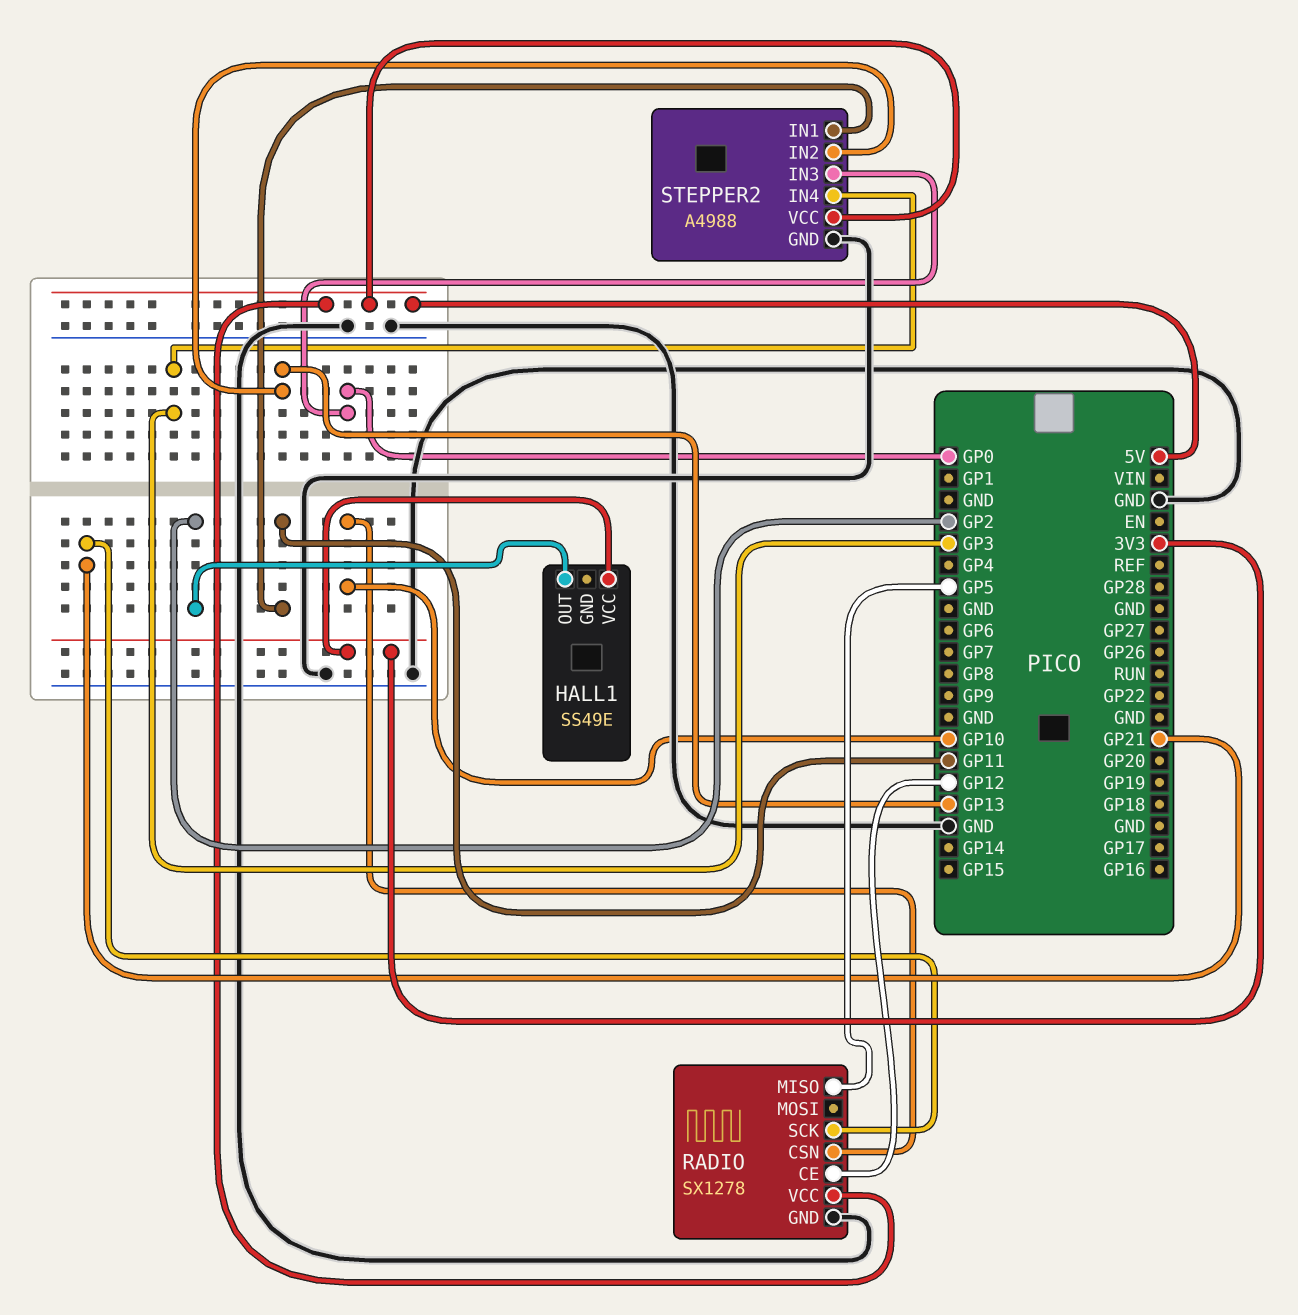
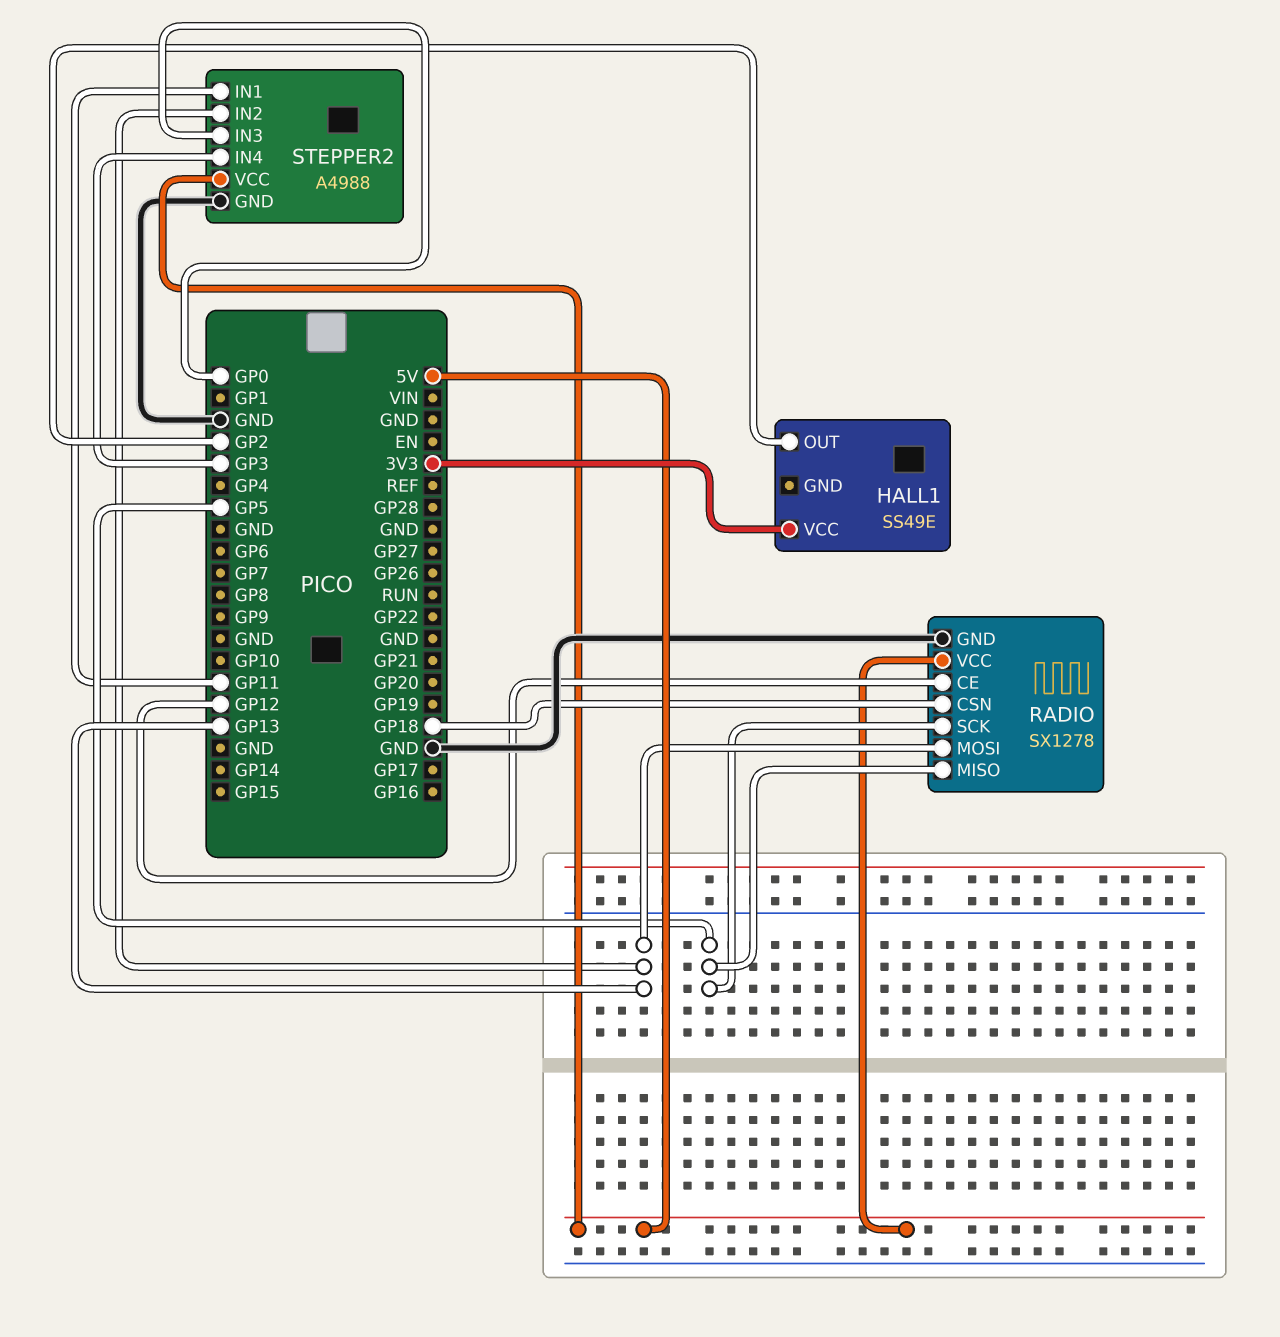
RADIO pin CSN: GP10 -> GP18
RADIO pin MOSI: none -> GP13
RADIO pin SCK: GP21 -> GP5

